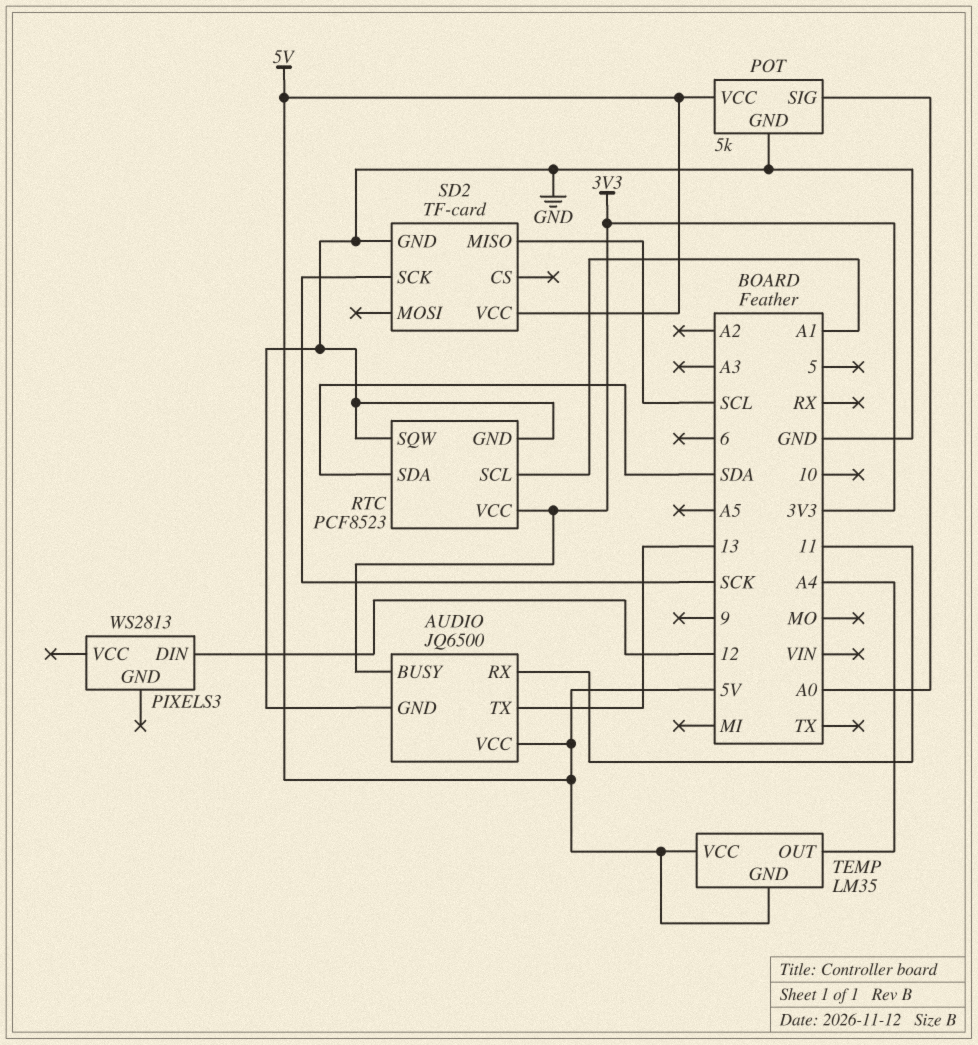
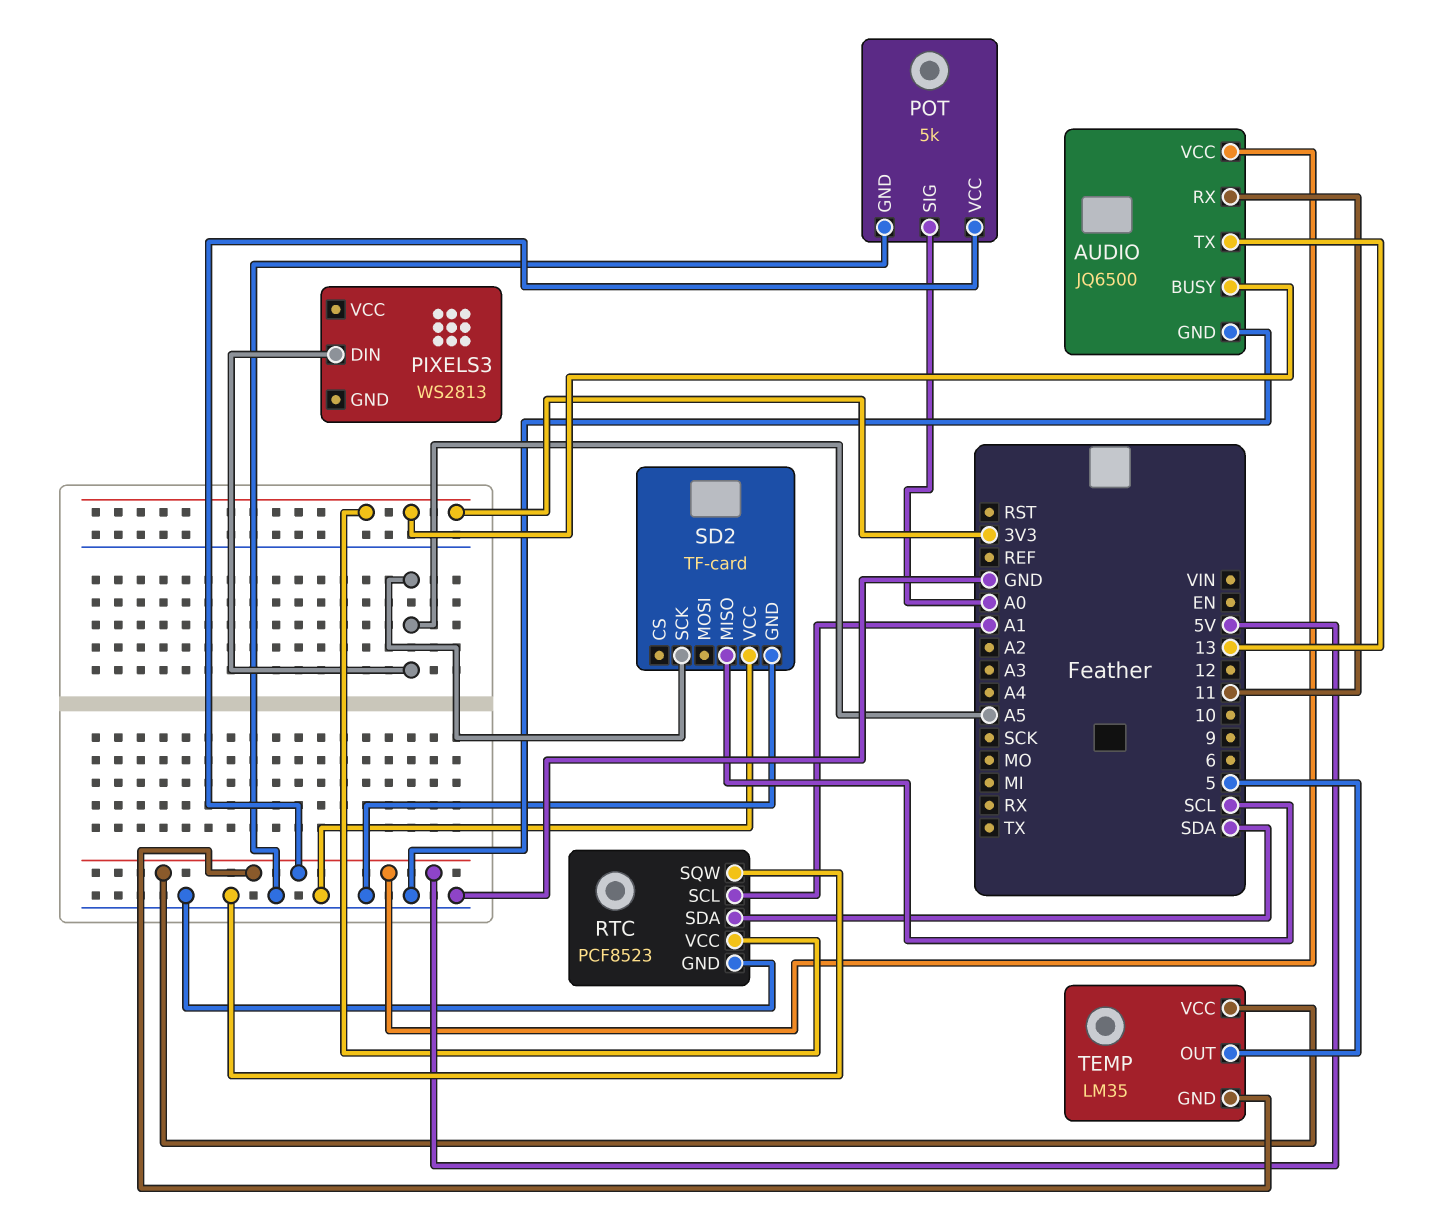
PIXELS3 pin DIN: 12 -> A5
SD2 pin SCK: SCK -> A5
SD2 pin VCC: 5V -> GND
TEMP pin OUT: A4 -> 5

